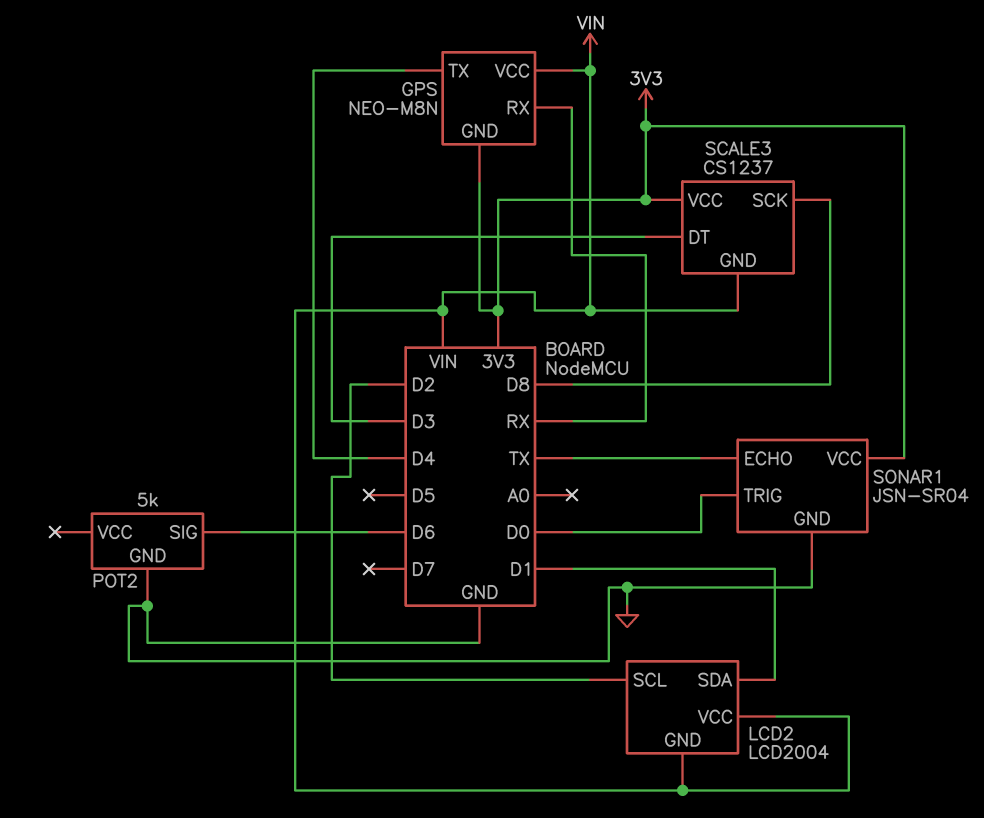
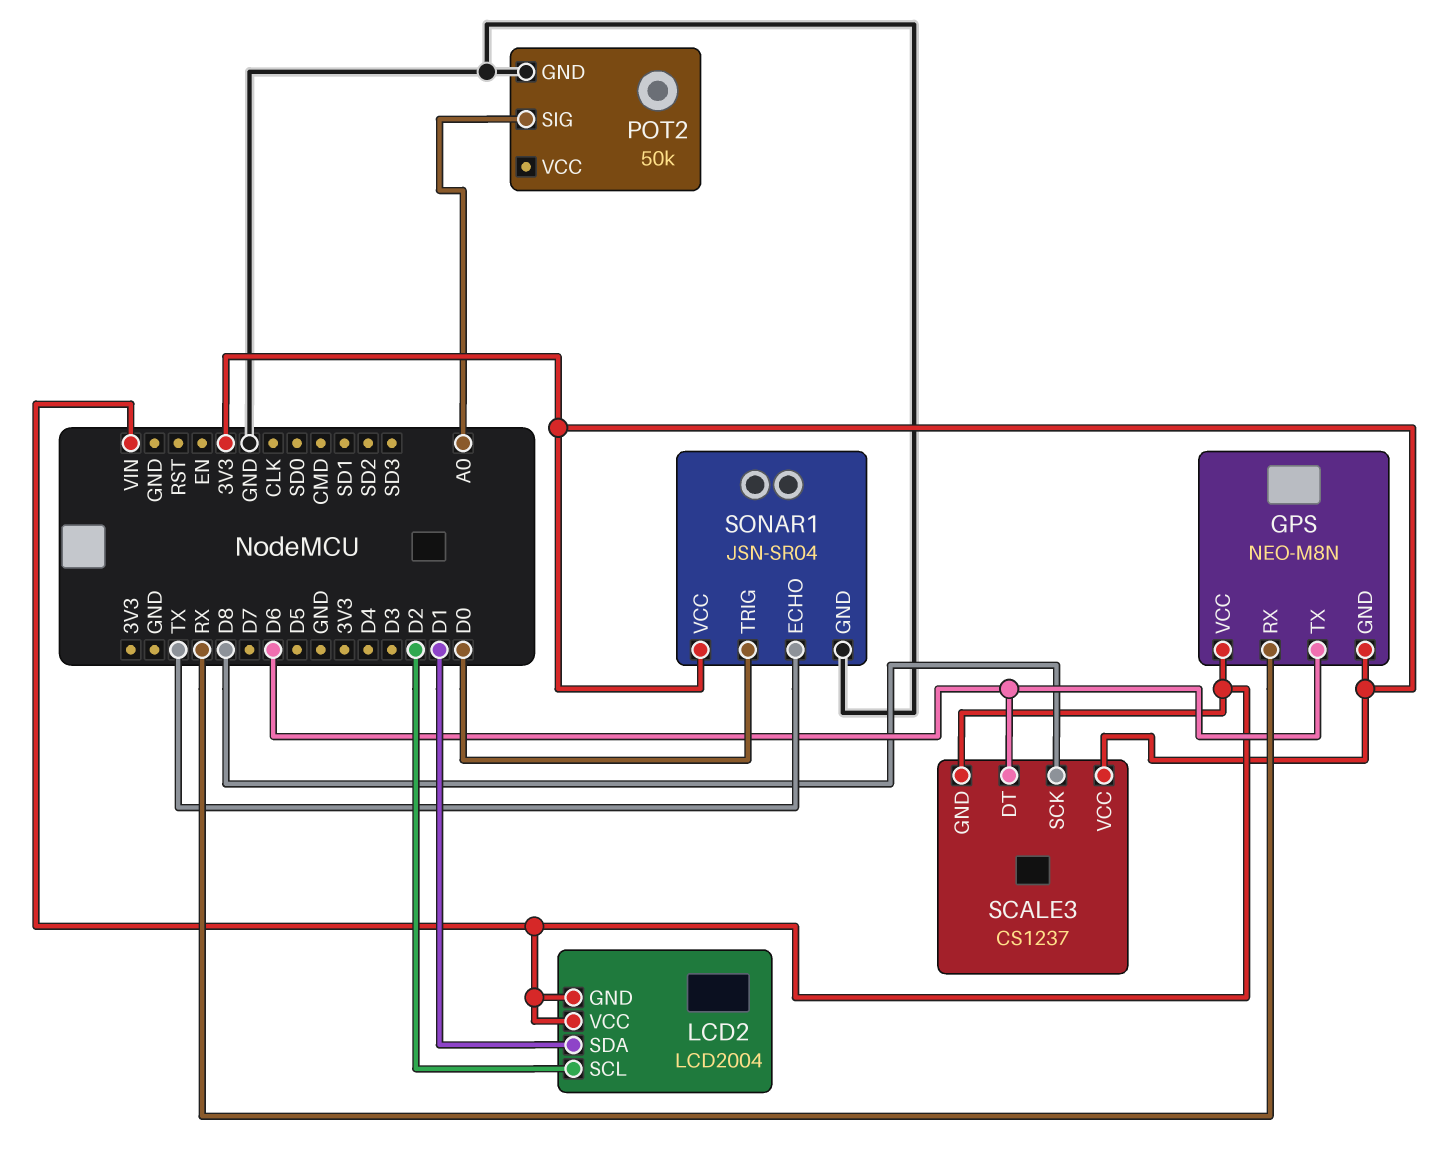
GPS pin TX: D4 -> D6
POT2: 5k -> 50k
POT2 pin SIG: D6 -> A0
SCALE3 pin DT: D3 -> D6

